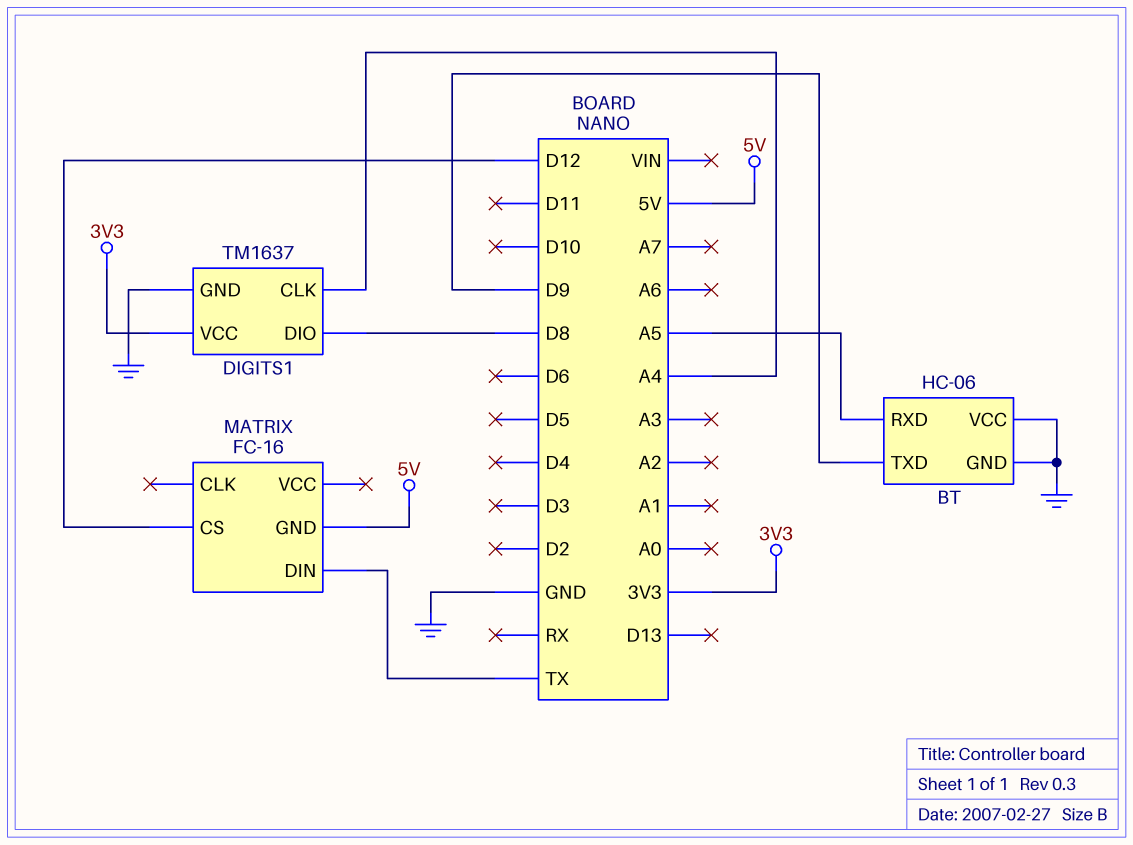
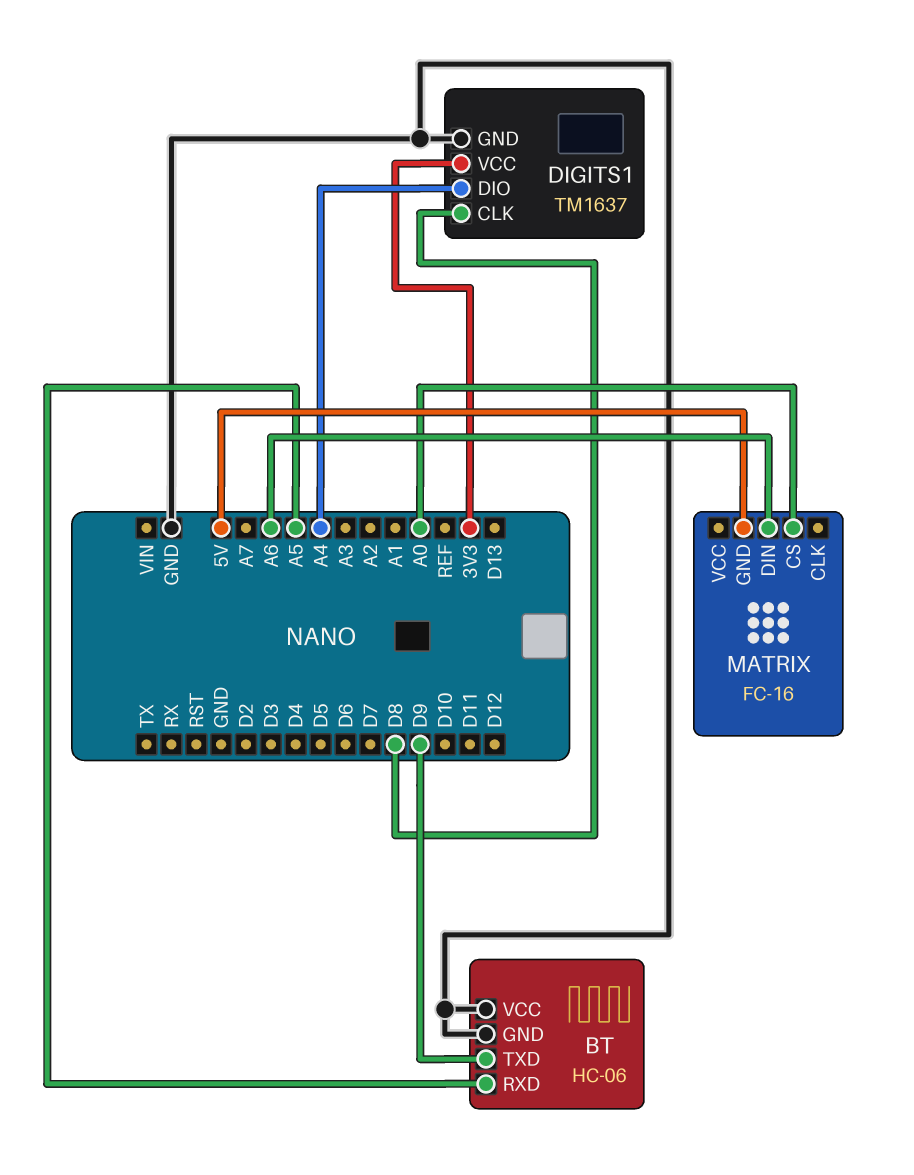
DIGITS1 pin CLK: A4 -> D8
DIGITS1 pin DIO: D8 -> A4
MATRIX pin CS: D12 -> A0
MATRIX pin DIN: TX -> A6

